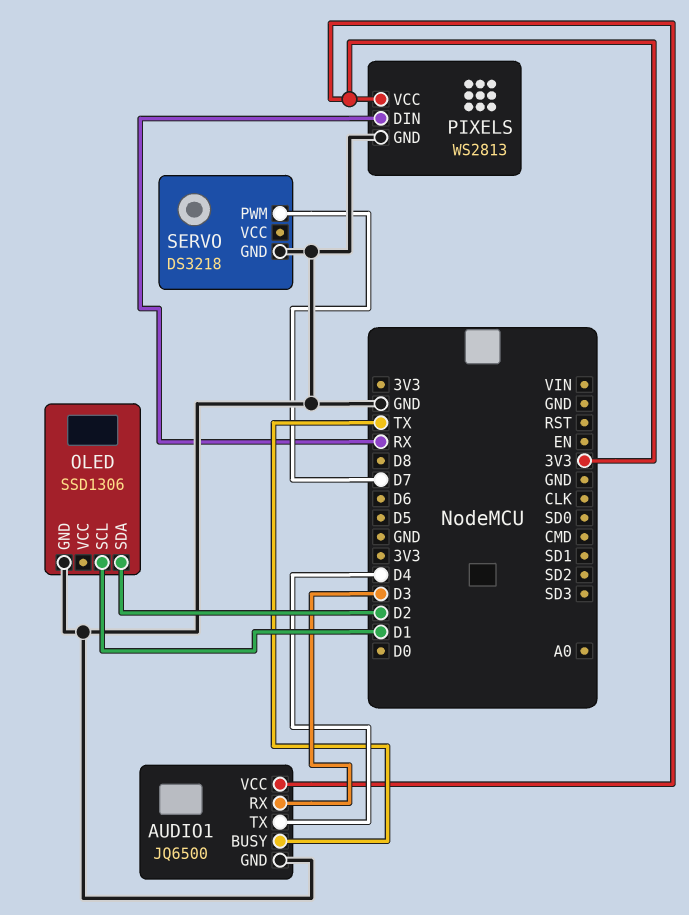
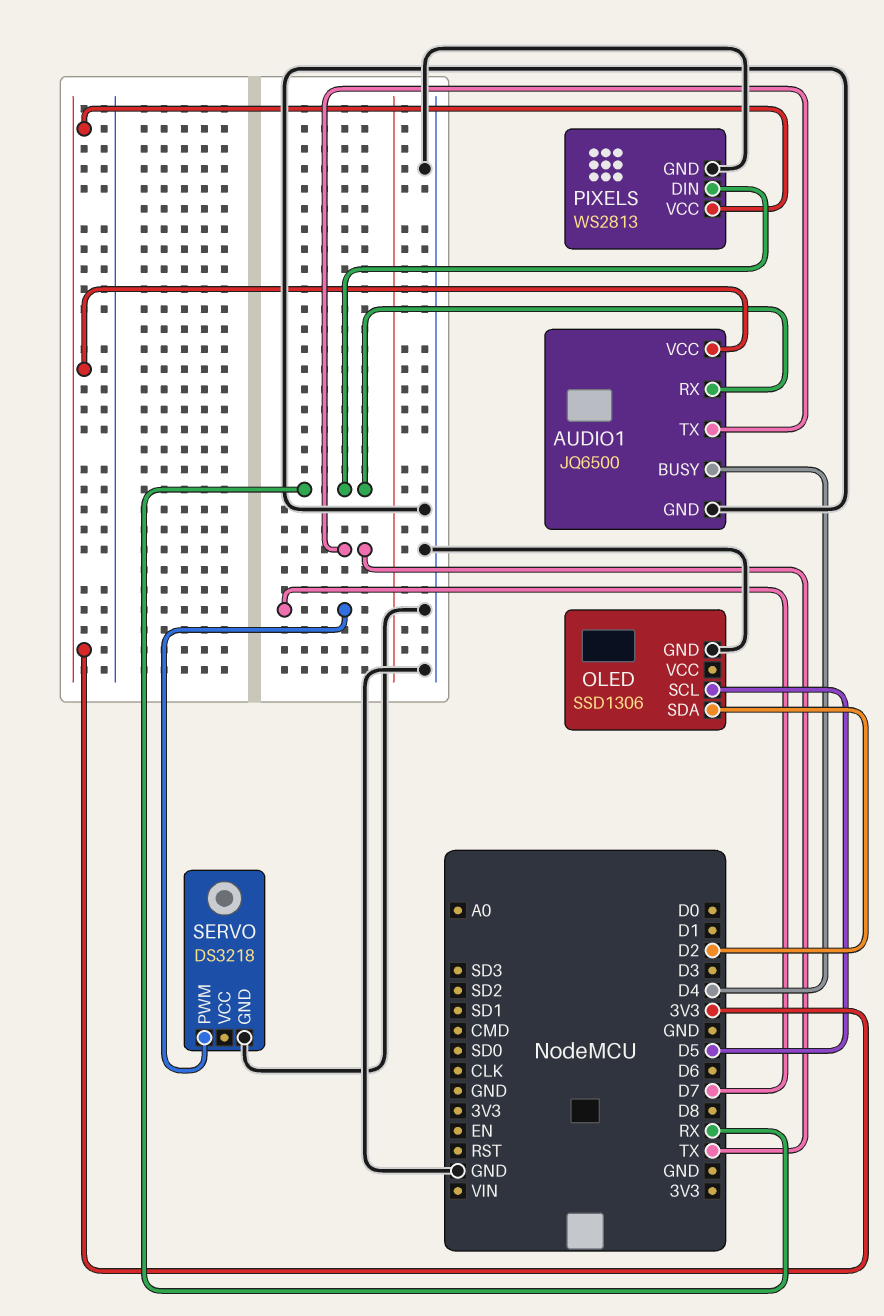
AUDIO1 pin BUSY: TX -> D4
AUDIO1 pin RX: D3 -> RX
AUDIO1 pin TX: D4 -> TX
OLED pin SCL: D1 -> D5

